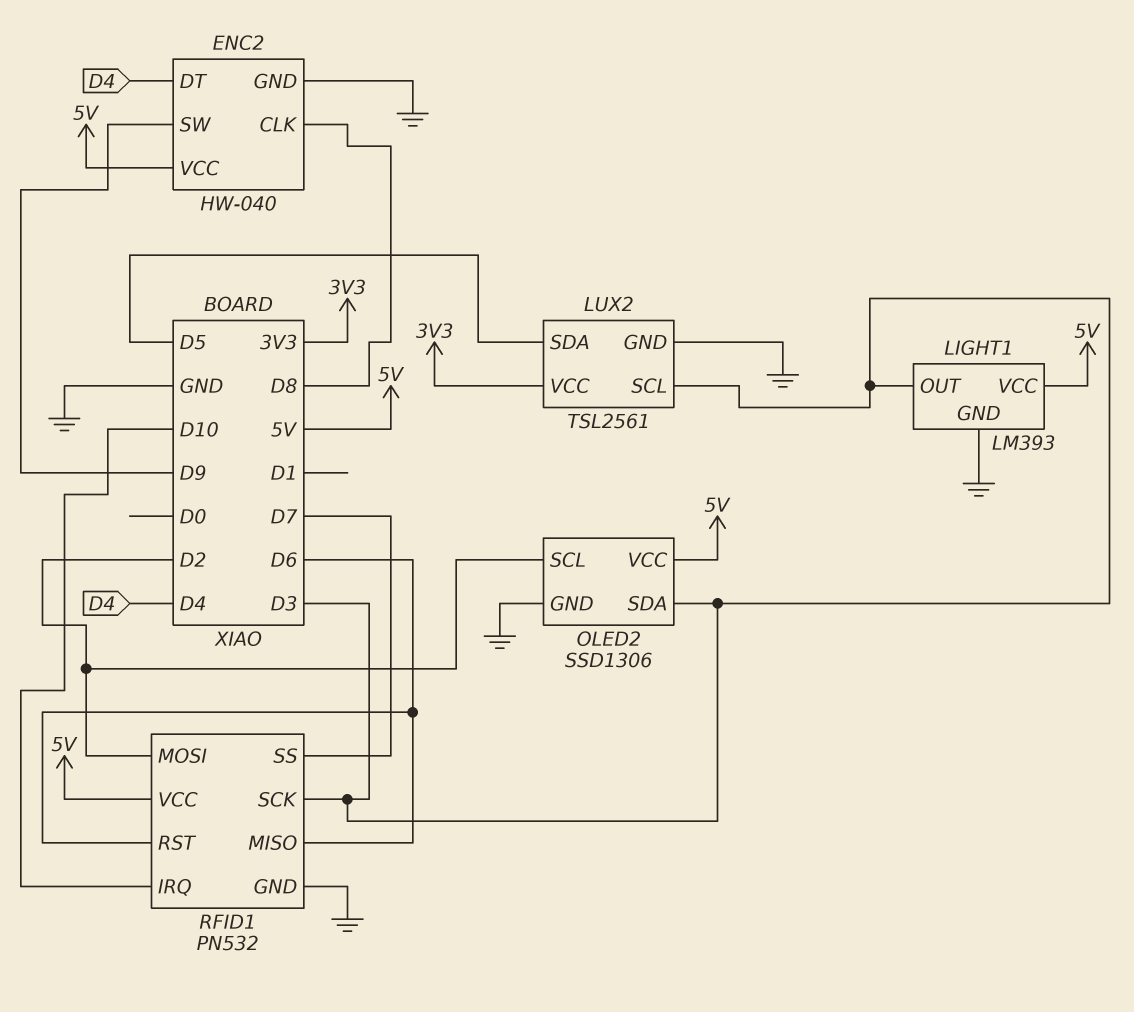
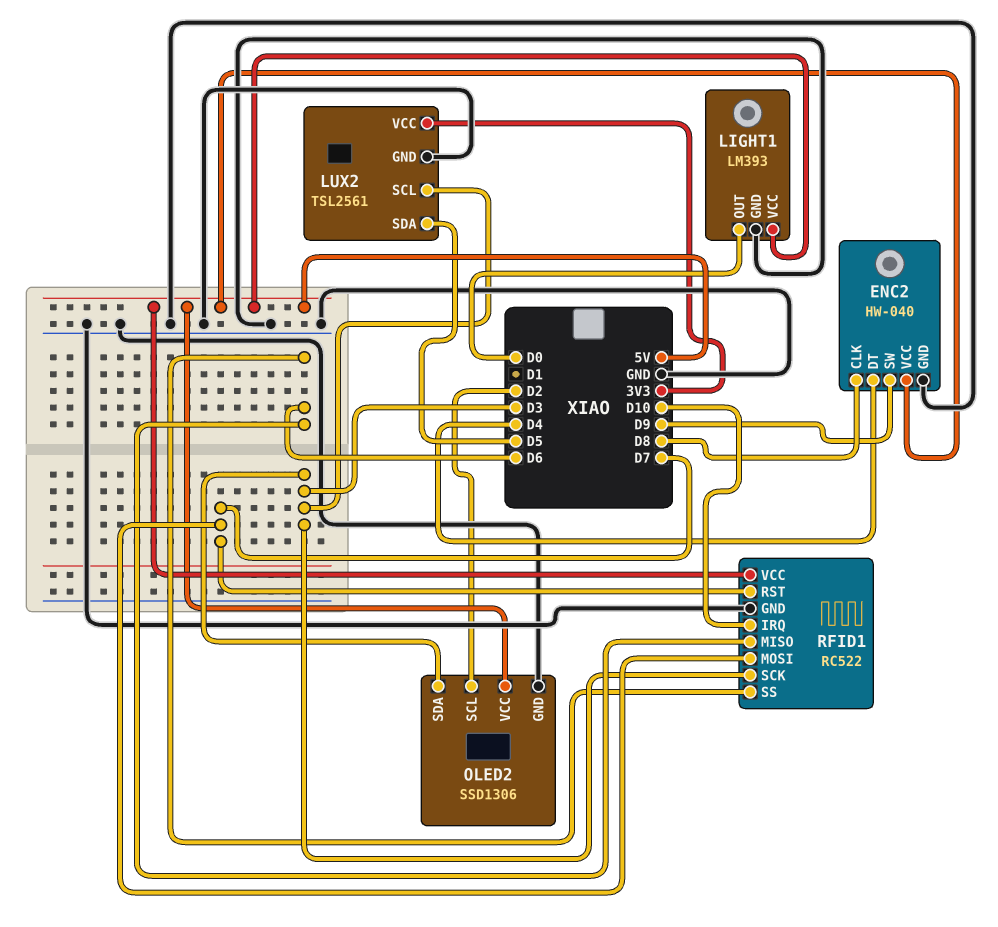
LIGHT1 pin OUT: D3 -> D0
RFID1: PN532 -> RC522
RFID1 pin MOSI: D2 -> D7
RFID1 pin RST: D6 -> D7
RFID1 pin SS: D7 -> D6

